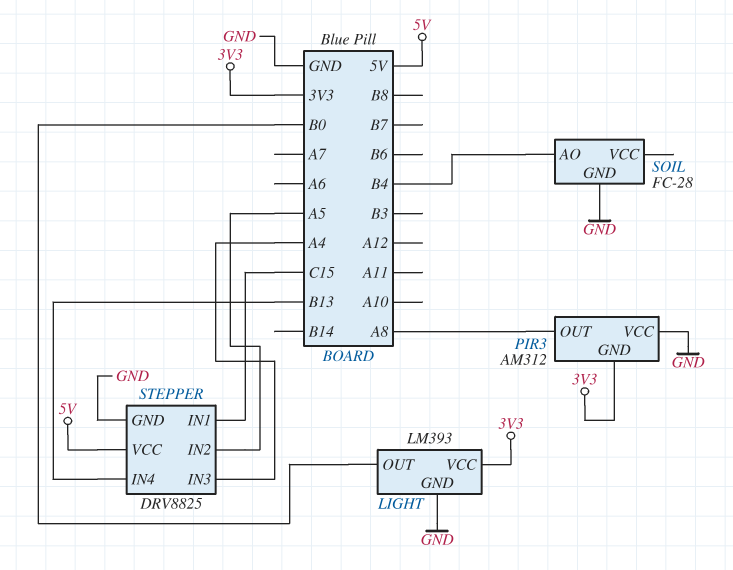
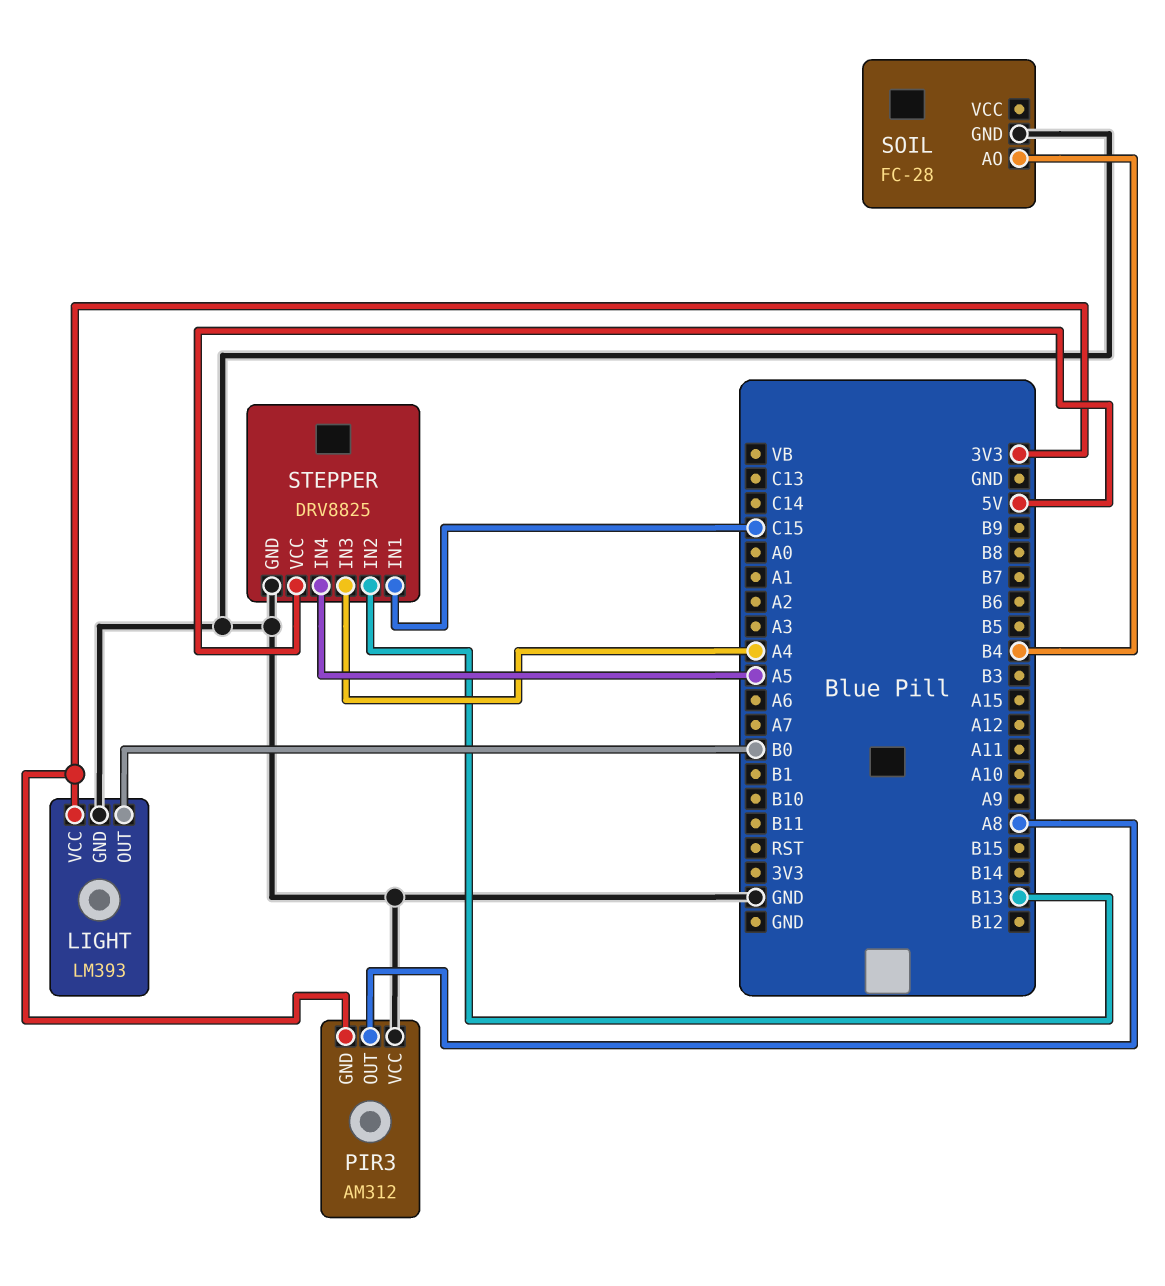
STEPPER pin IN2: A5 -> B13
STEPPER pin IN4: B13 -> A5

